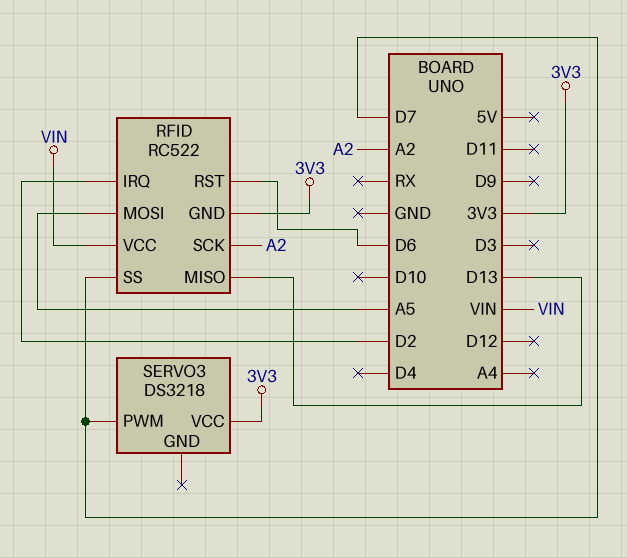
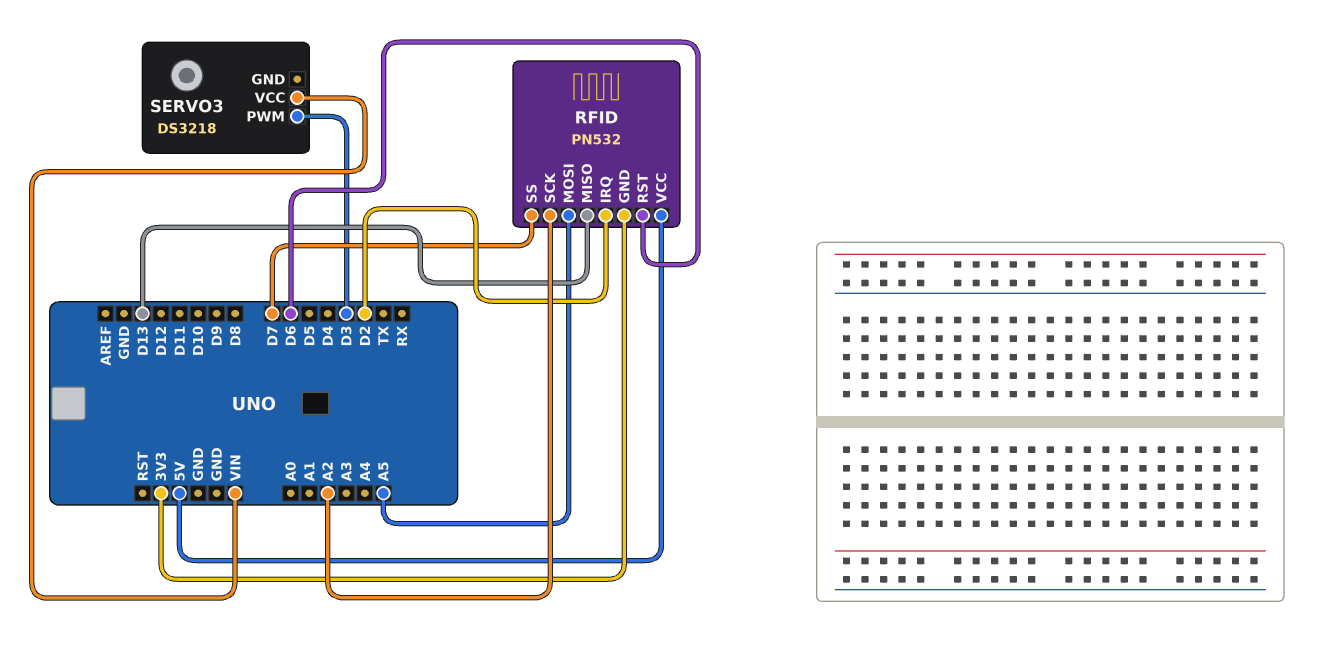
RFID: RC522 -> PN532
RFID pin VCC: VIN -> 5V
SERVO3 pin PWM: D7 -> D3
SERVO3 pin VCC: 3V3 -> VIN

